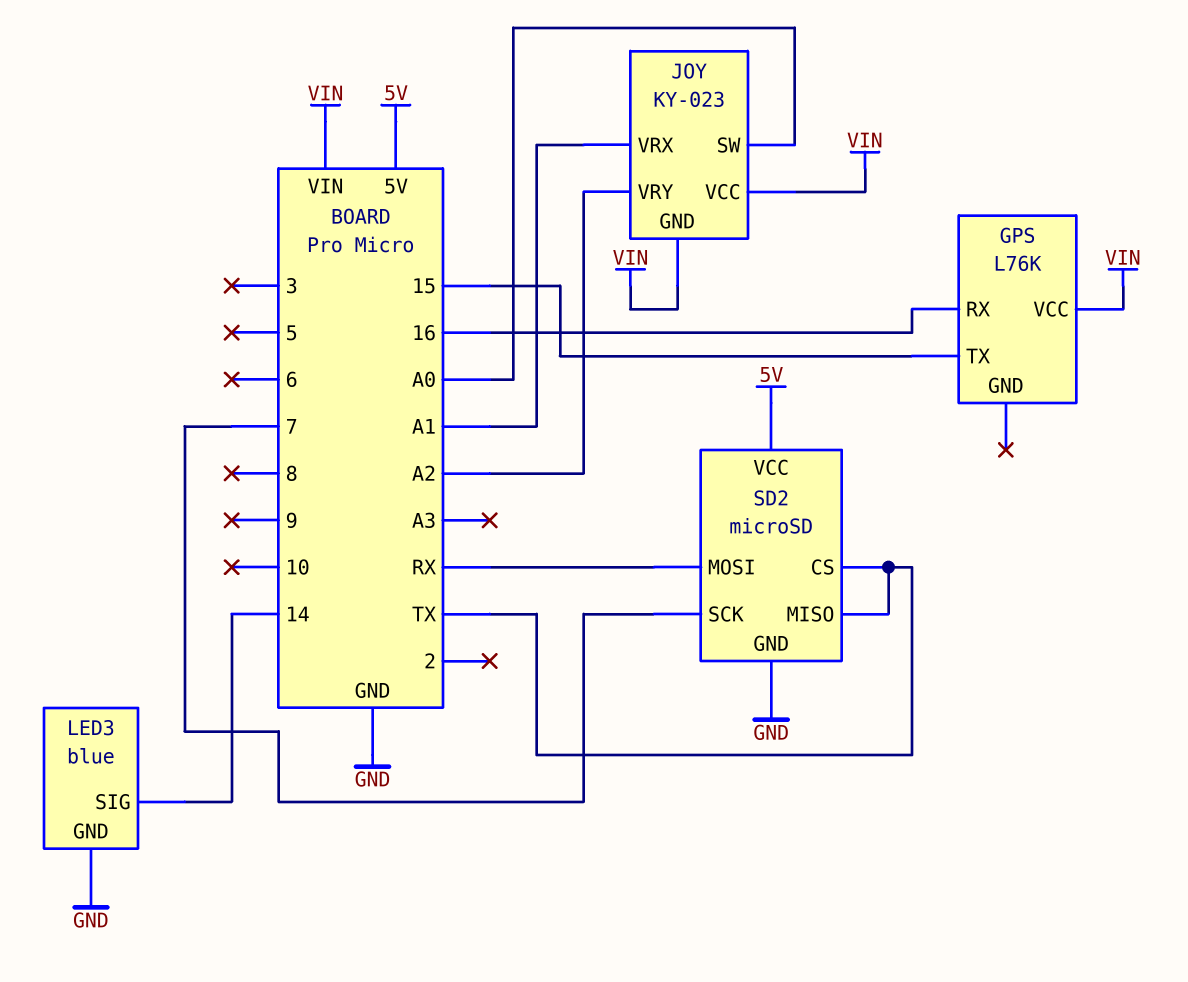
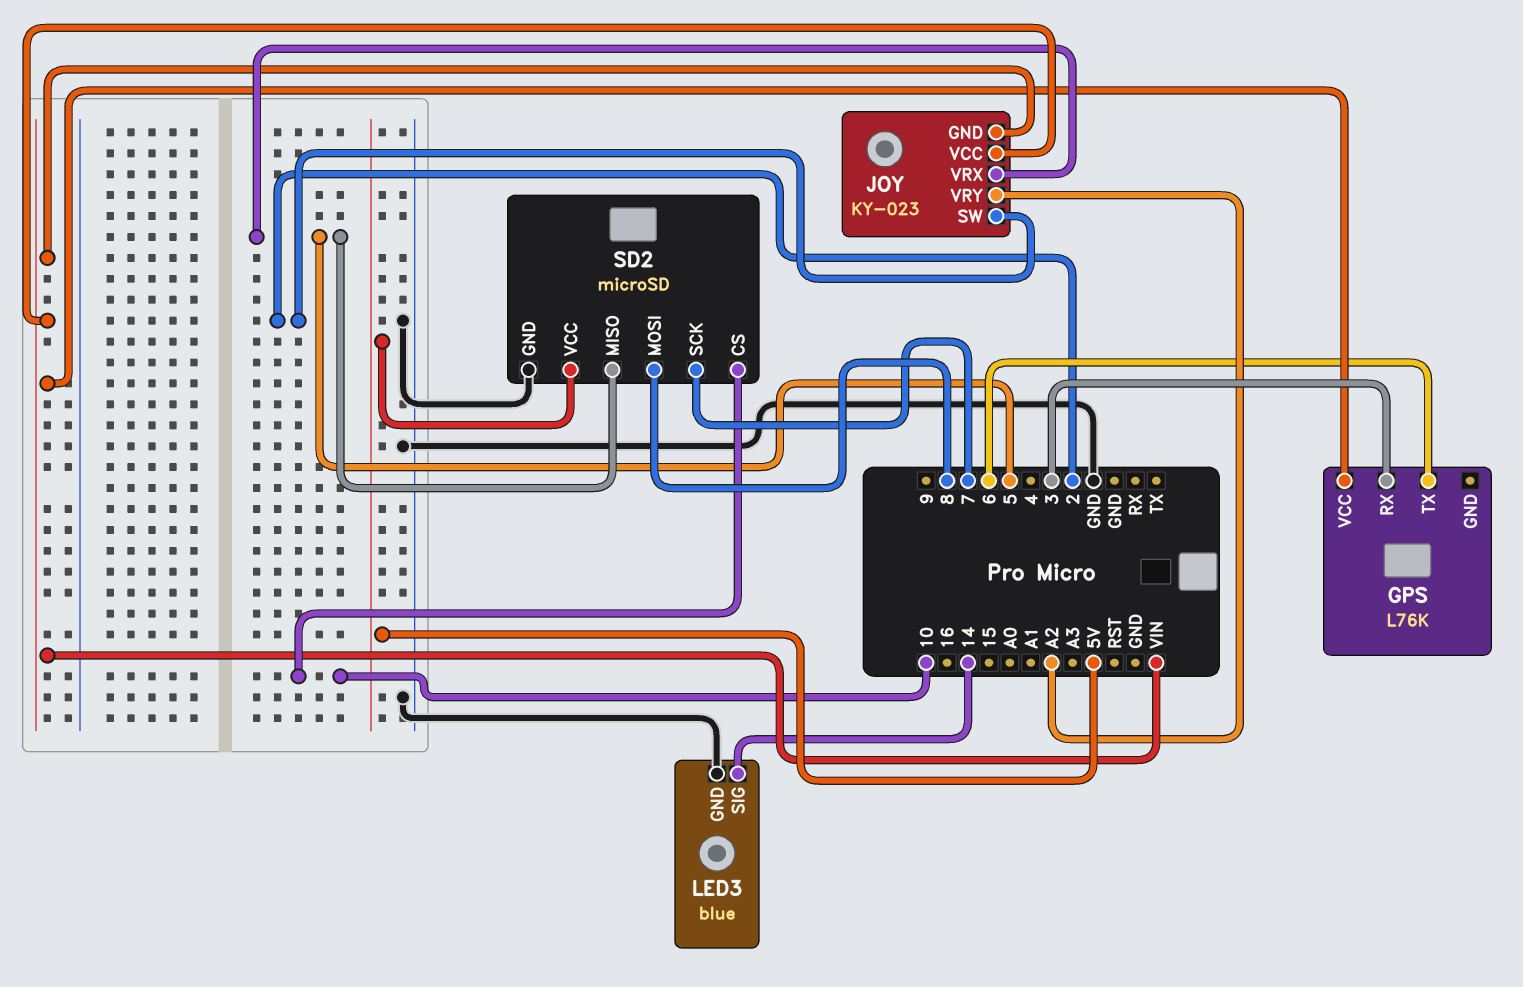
GPS pin RX: 16 -> 3
GPS pin TX: 15 -> 6
JOY pin SW: A0 -> 2
JOY pin VRX: A1 -> 5
SD2 pin CS: TX -> 10
SD2 pin MISO: TX -> 5
SD2 pin MOSI: RX -> 8

